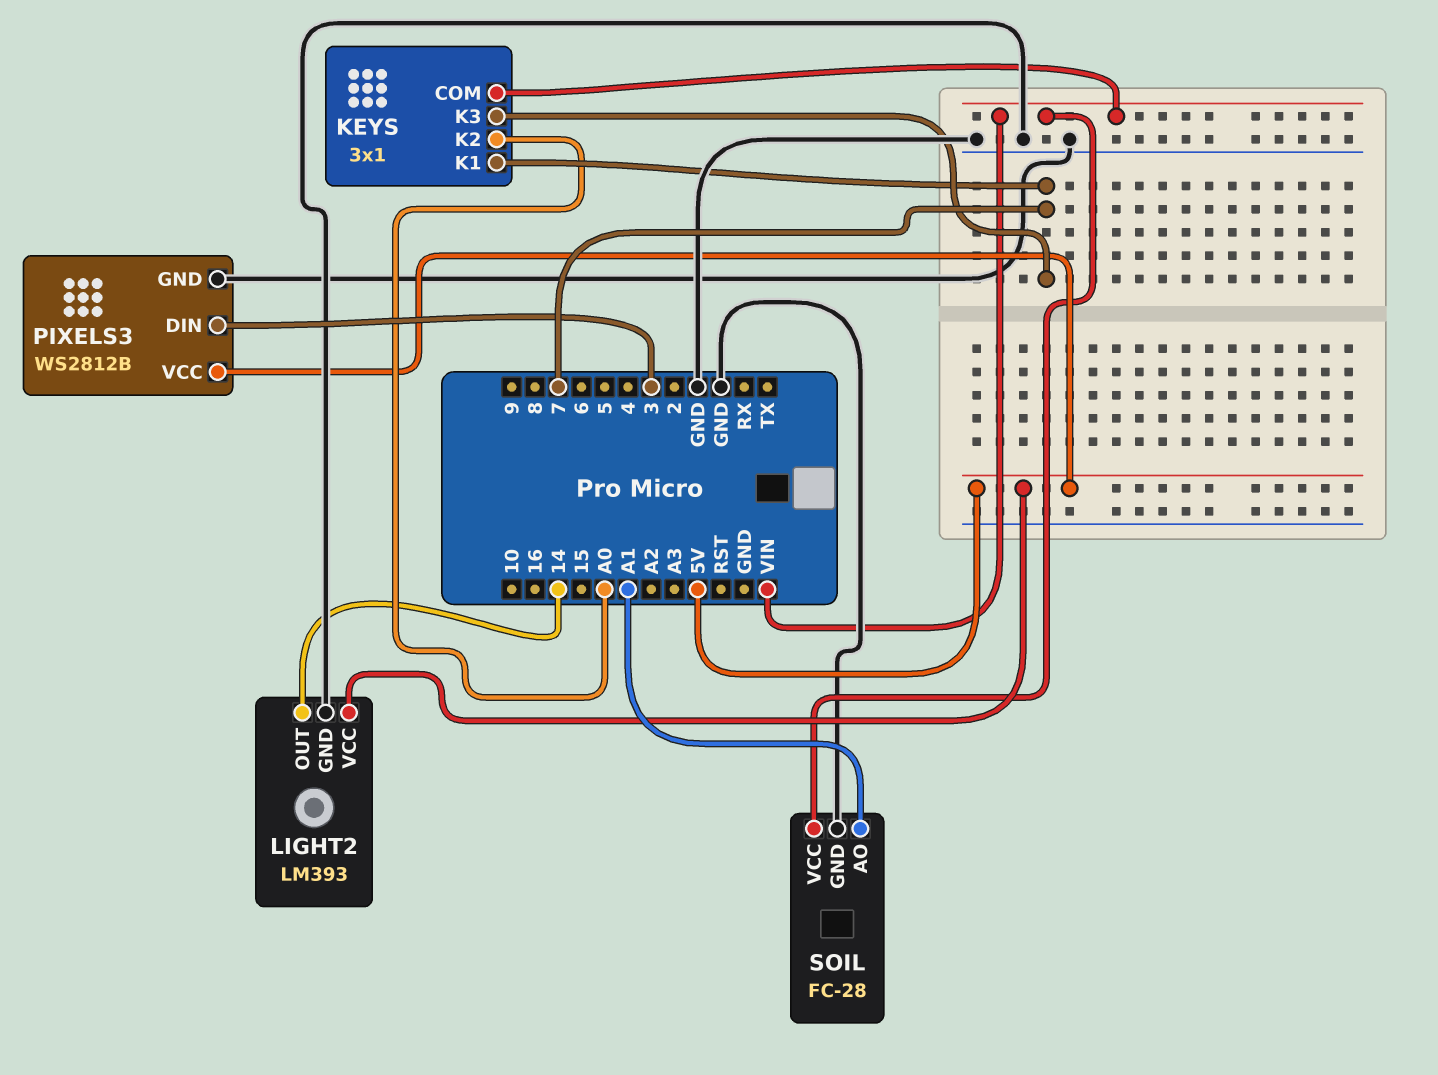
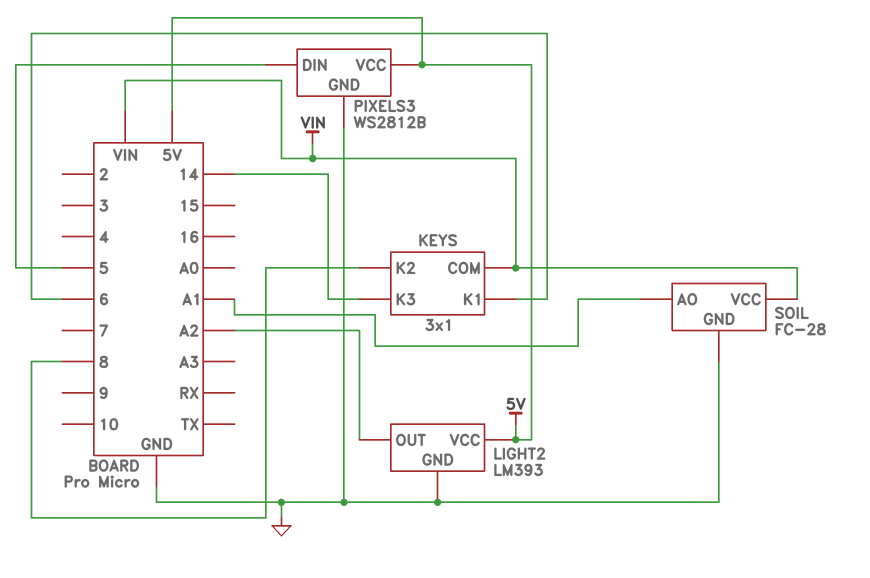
KEYS pin K1: 7 -> 6
KEYS pin K2: A0 -> 8
KEYS pin K3: 7 -> 14
LIGHT2 pin OUT: 14 -> A2
PIXELS3 pin DIN: 3 -> 5

